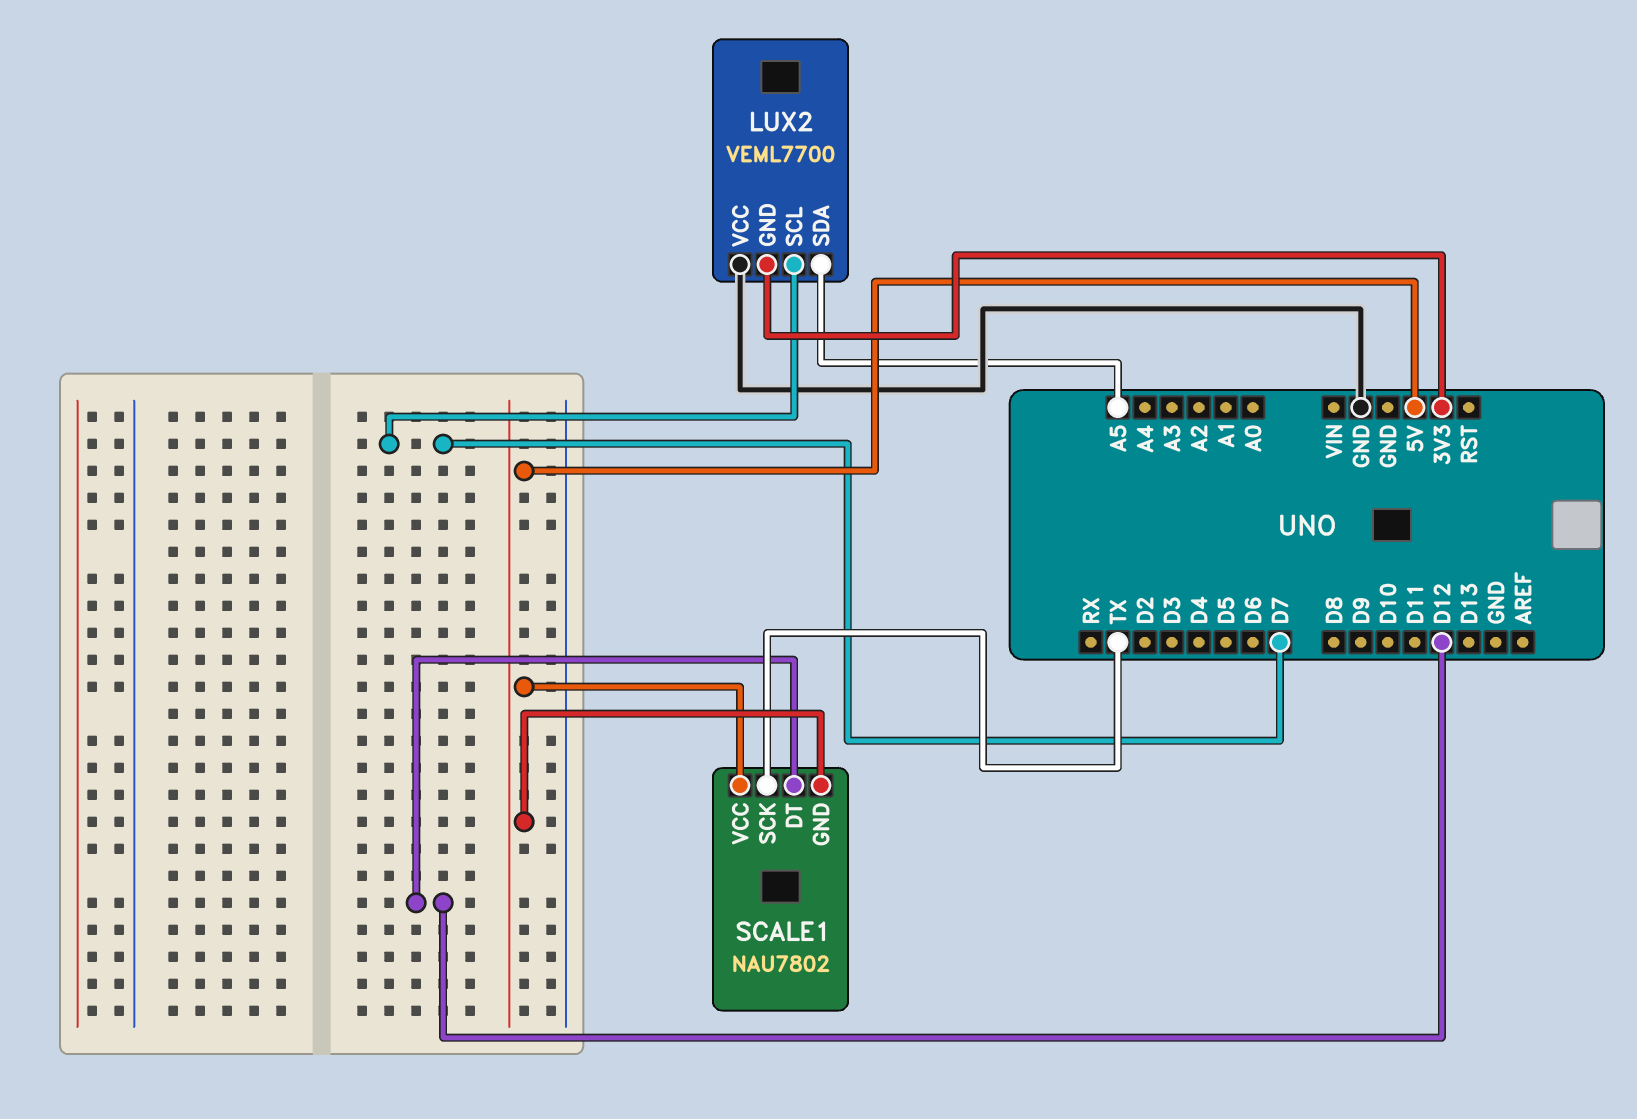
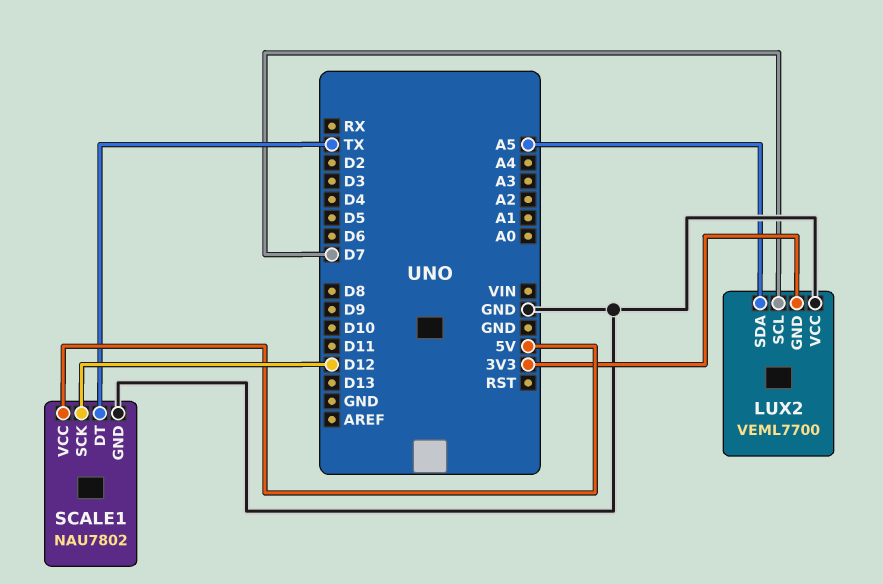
SCALE1 pin DT: D12 -> TX
SCALE1 pin GND: 5V -> GND
SCALE1 pin SCK: TX -> D12

